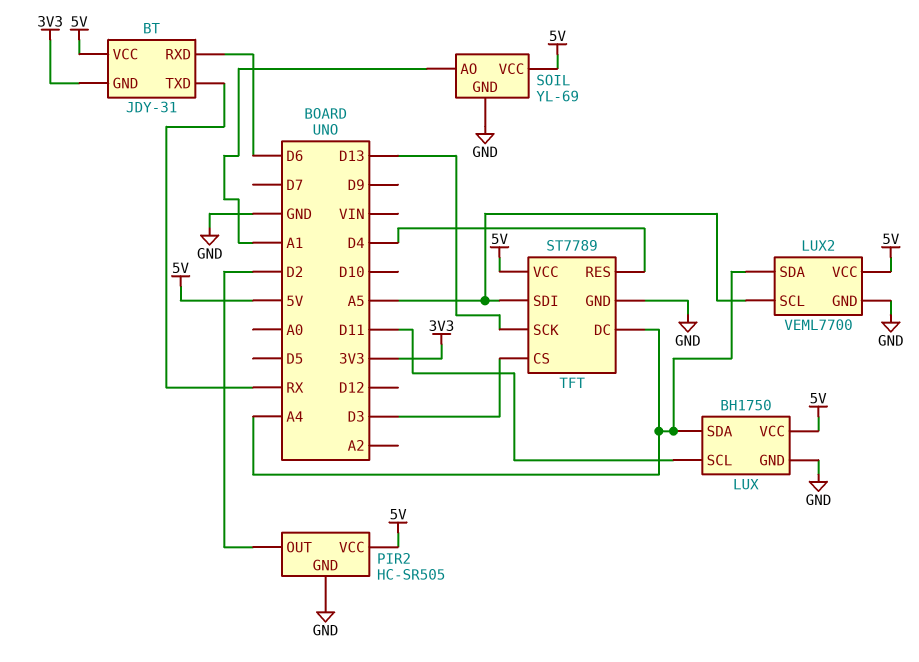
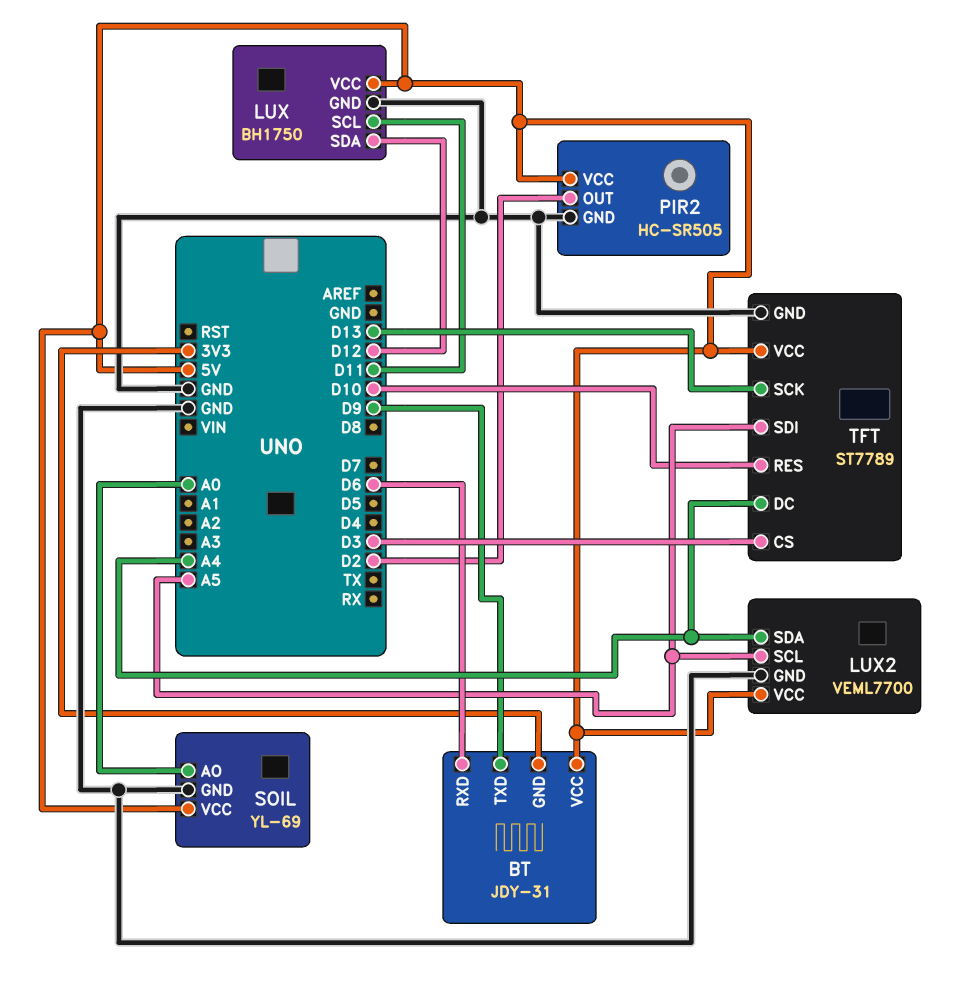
BT pin TXD: RX -> D9
LUX pin SDA: A4 -> D12
SOIL pin AO: A1 -> A0
TFT pin RES: D4 -> D10

